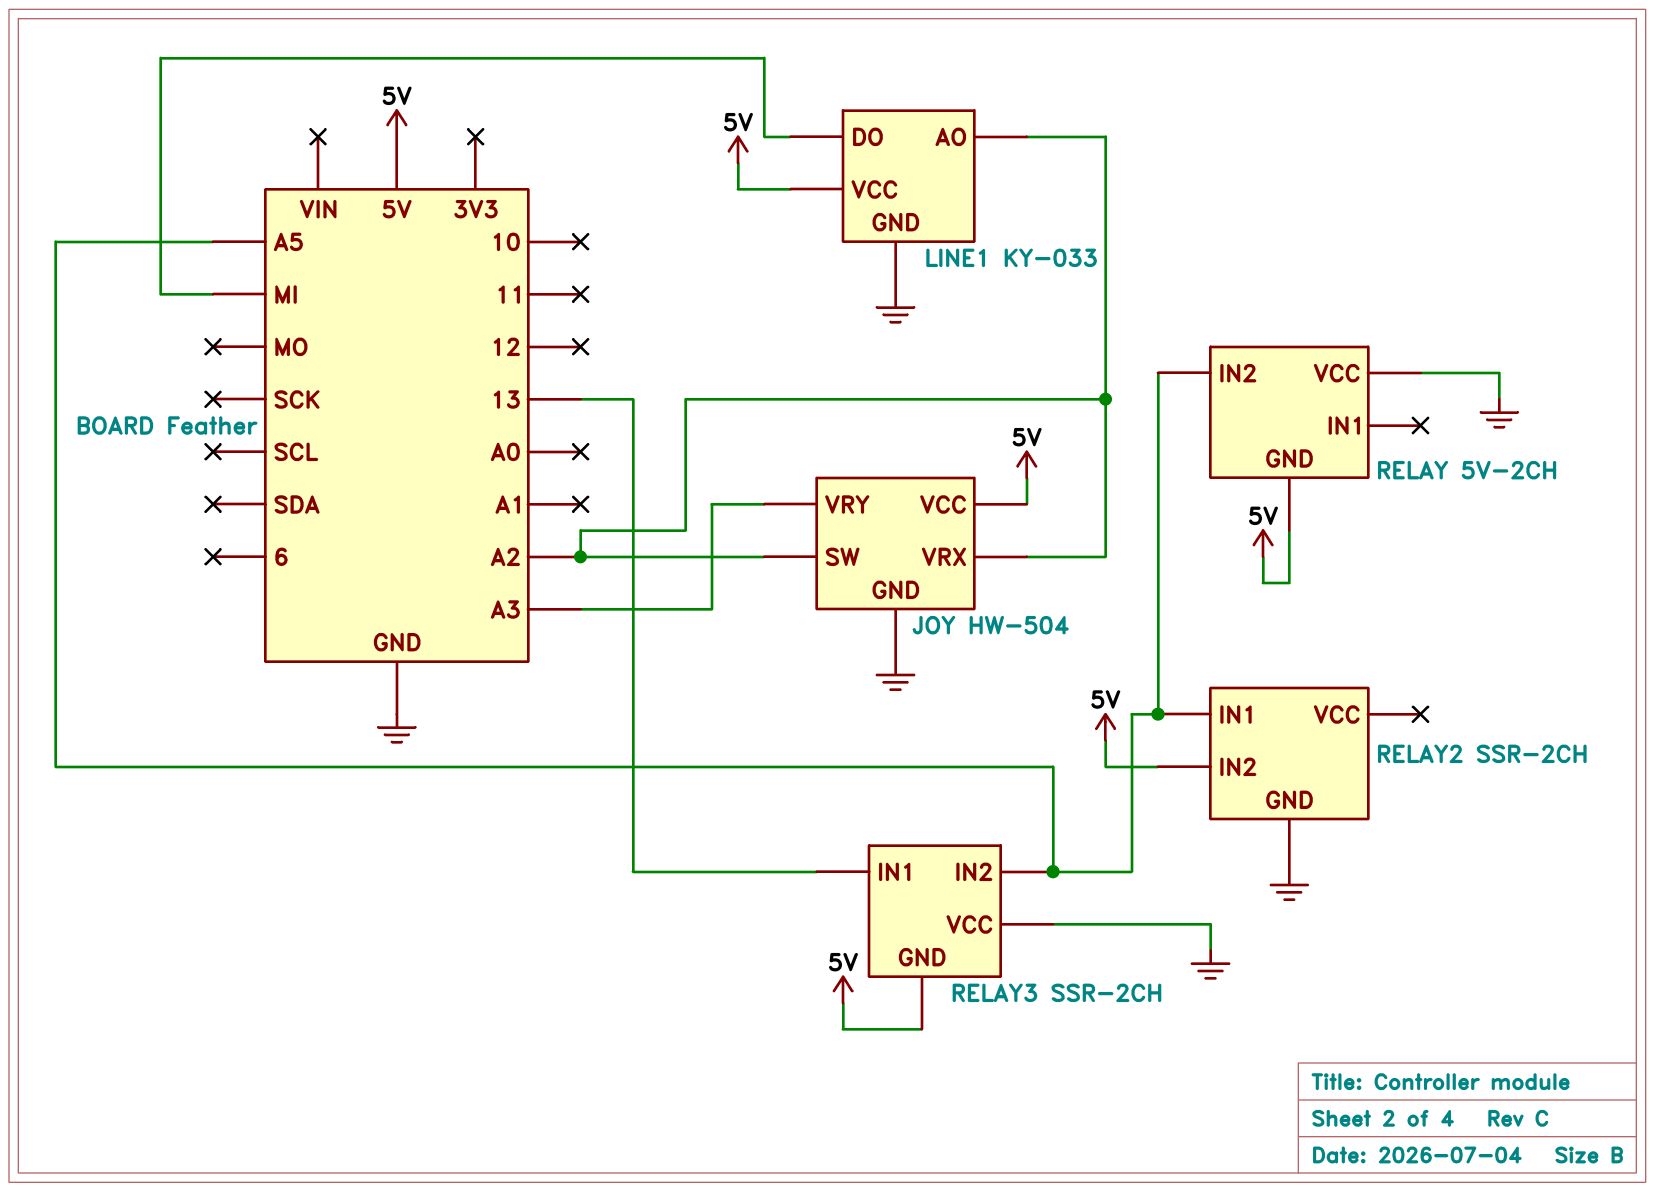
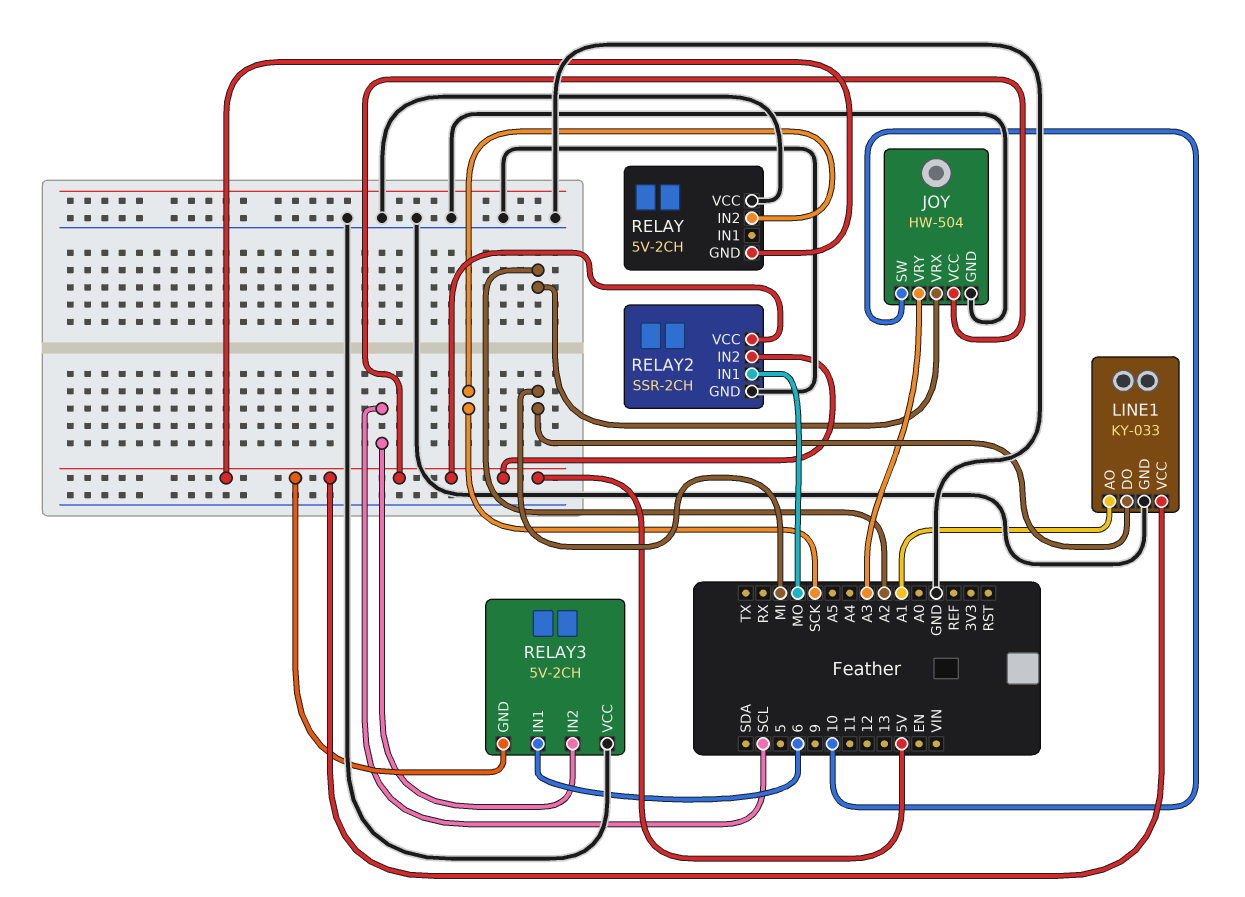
JOY pin SW: A2 -> 10
LINE1 pin AO: A2 -> A1
RELAY pin IN2: A5 -> SCK
RELAY2 pin IN1: A5 -> MO
RELAY2 pin VCC: none -> 5V
RELAY3: SSR-2CH -> 5V-2CH
RELAY3 pin IN1: 13 -> 6
RELAY3 pin IN2: A5 -> SCL

